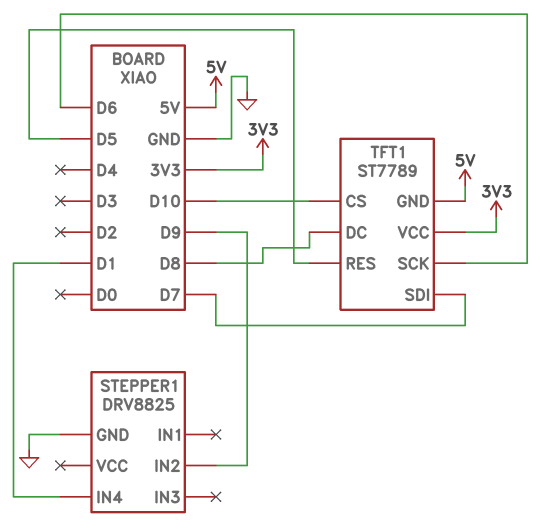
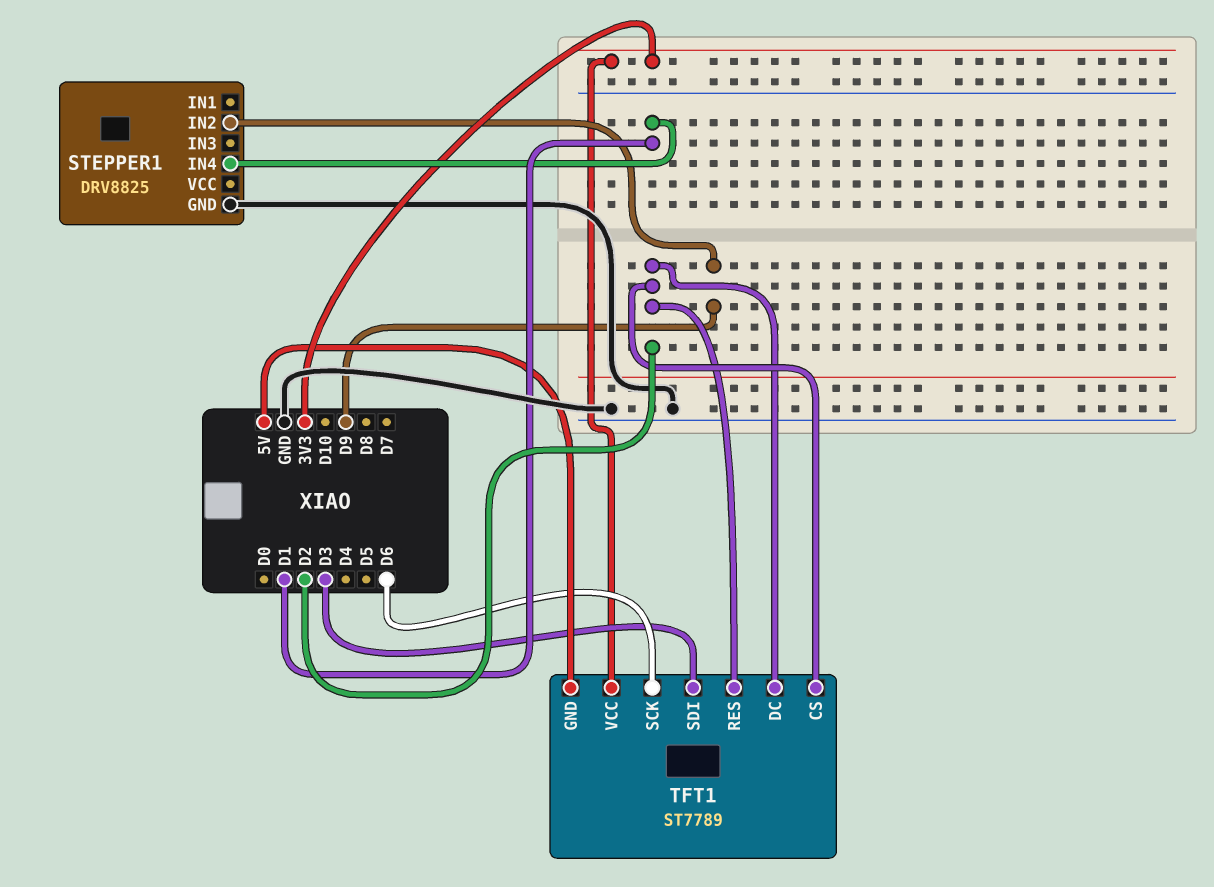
TFT1 pin CS: D10 -> D2
TFT1 pin DC: D8 -> D2
TFT1 pin RES: D5 -> D2
TFT1 pin SDI: D7 -> D3

